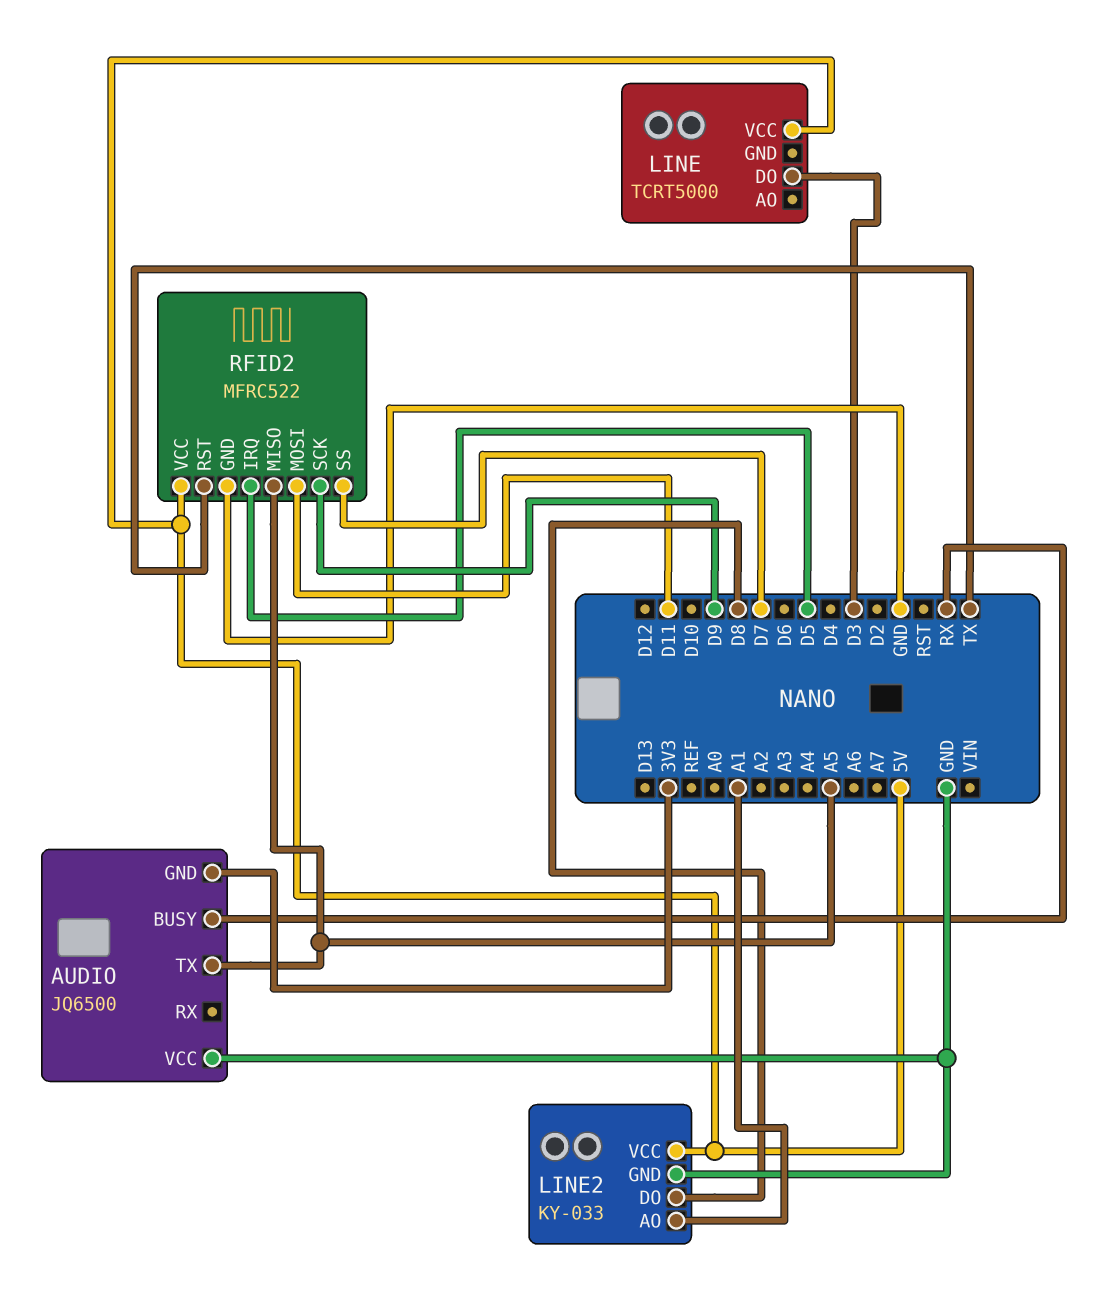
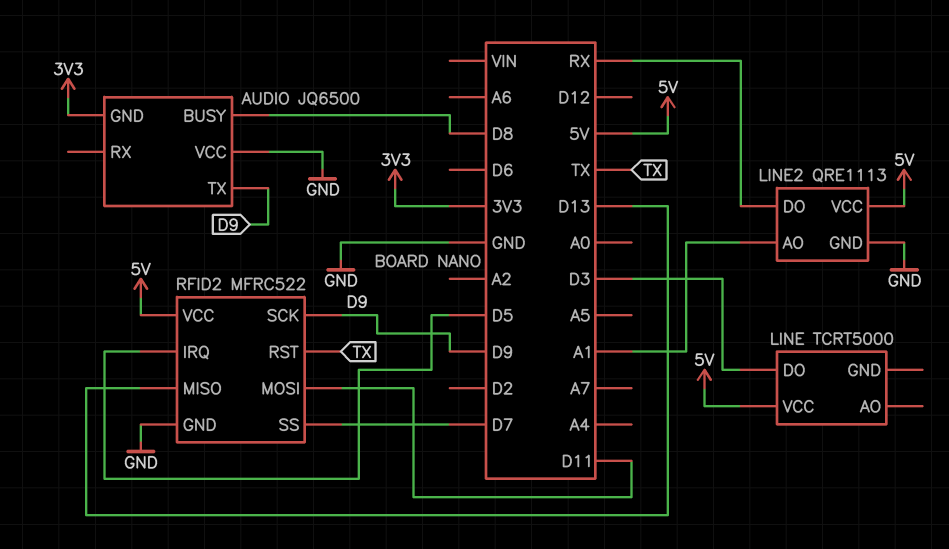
AUDIO pin BUSY: RX -> D8
AUDIO pin TX: A5 -> D9
LINE2: KY-033 -> QRE1113
LINE2 pin DO: D8 -> RX
RFID2 pin MISO: A5 -> D13

